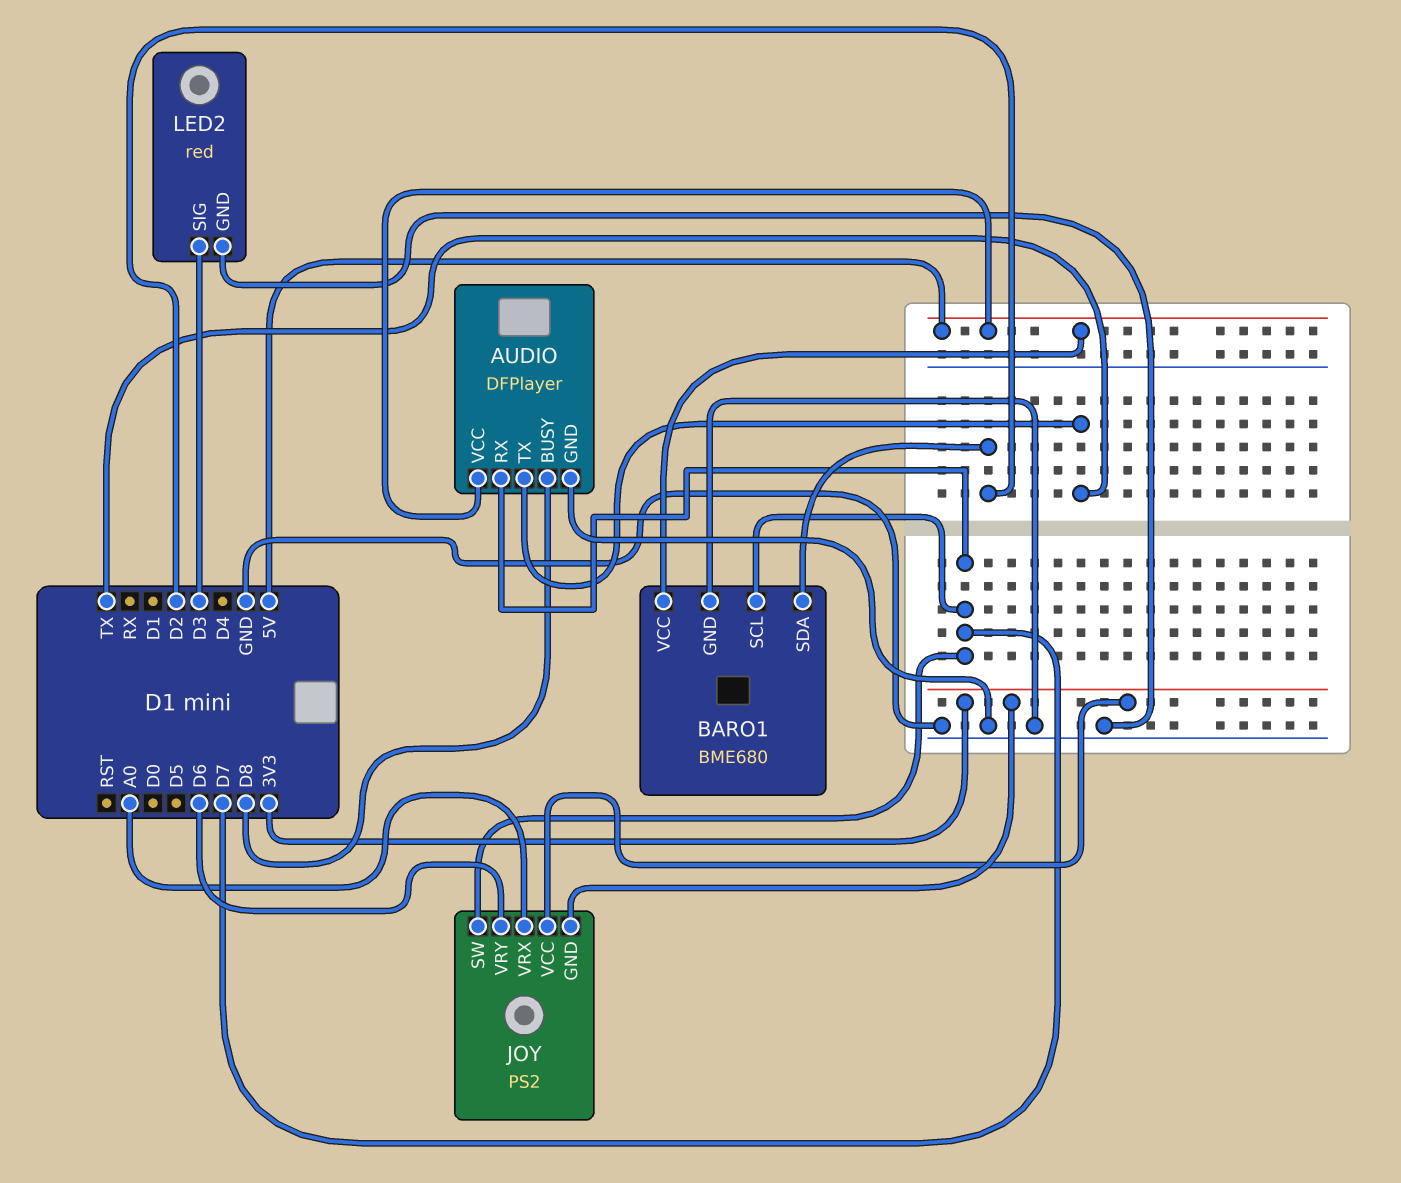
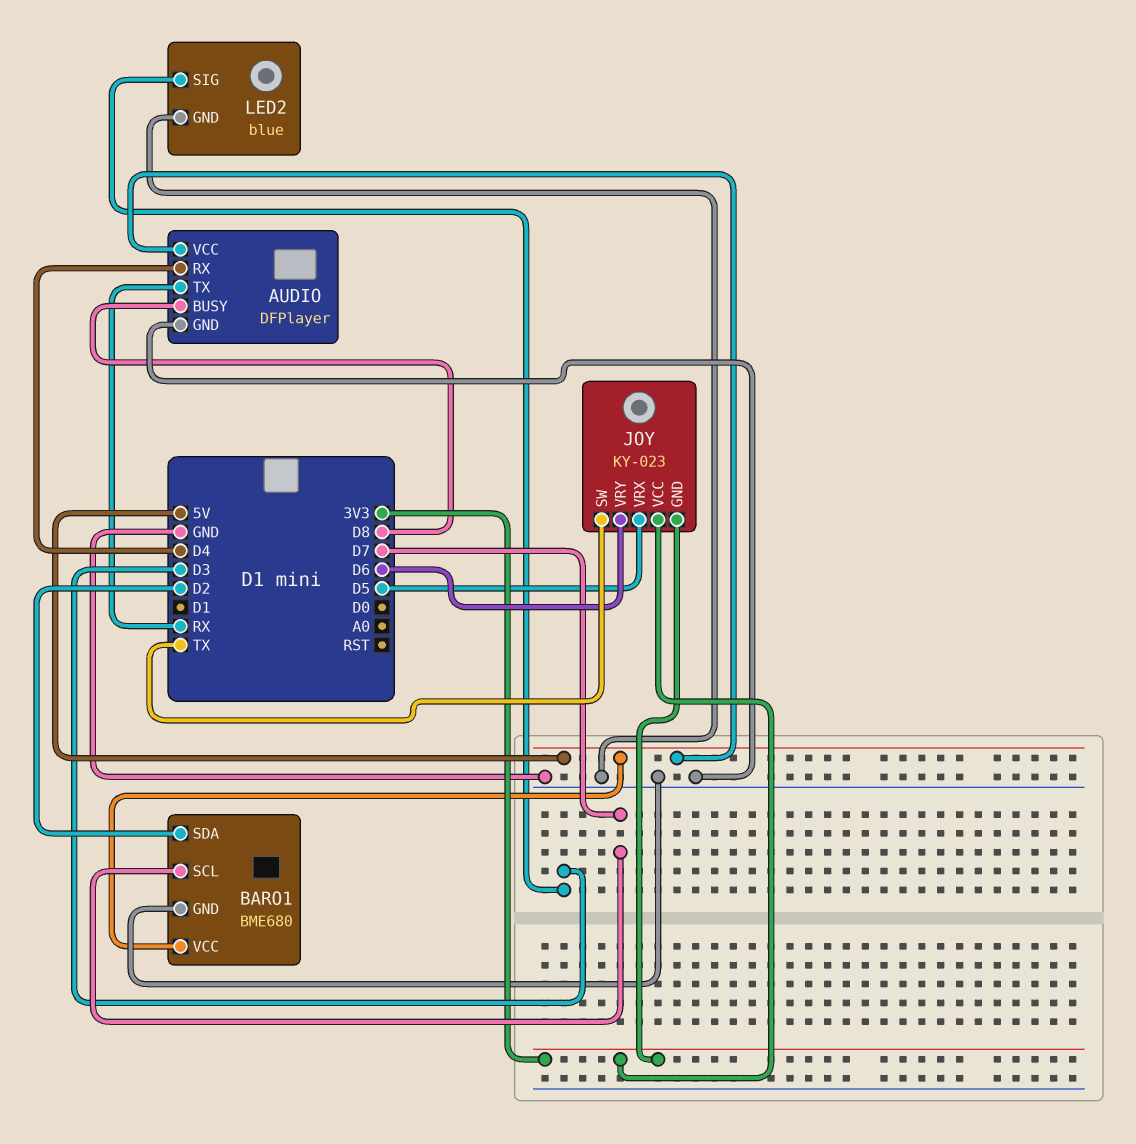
AUDIO pin RX: D7 -> D4
AUDIO pin TX: TX -> RX
JOY: PS2 -> KY-023
JOY pin SW: D7 -> TX
JOY pin VRX: A0 -> D5
LED2: red -> blue

